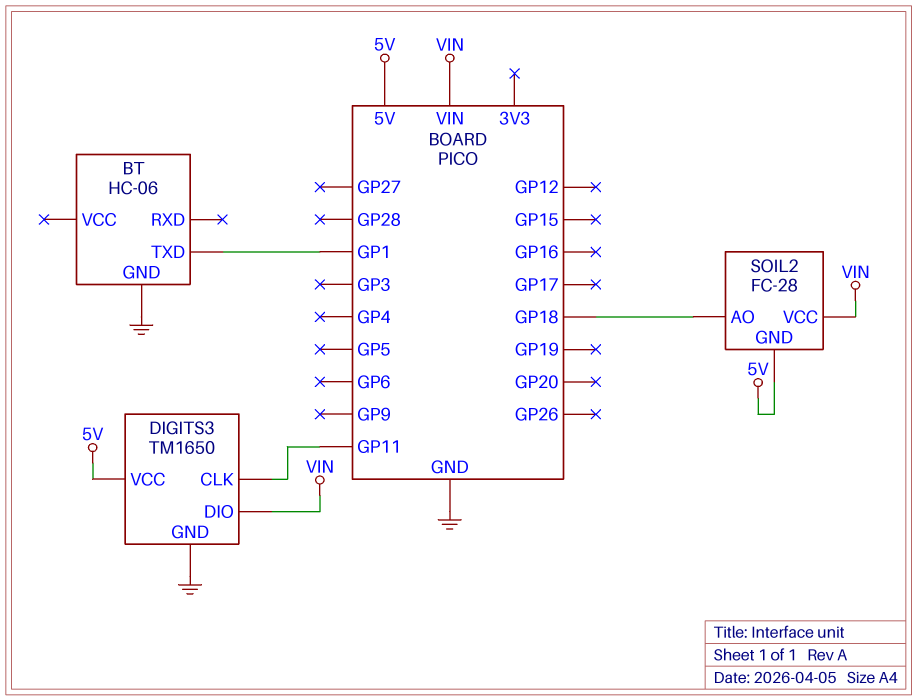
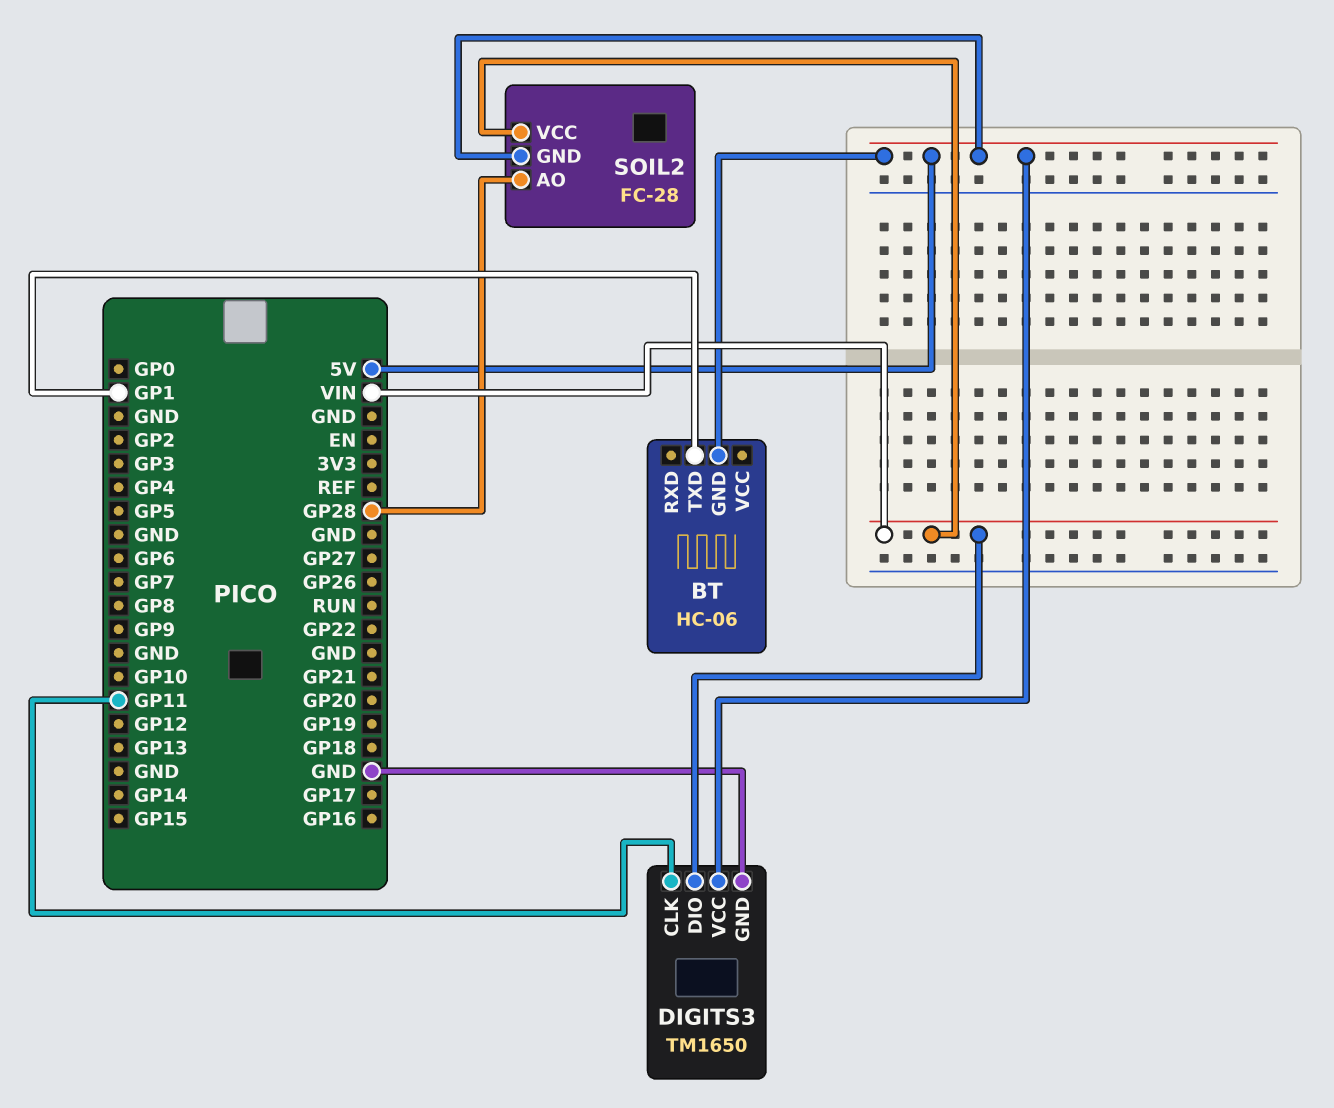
BT pin GND: GND -> 5V
SOIL2 pin AO: GP18 -> GP28

